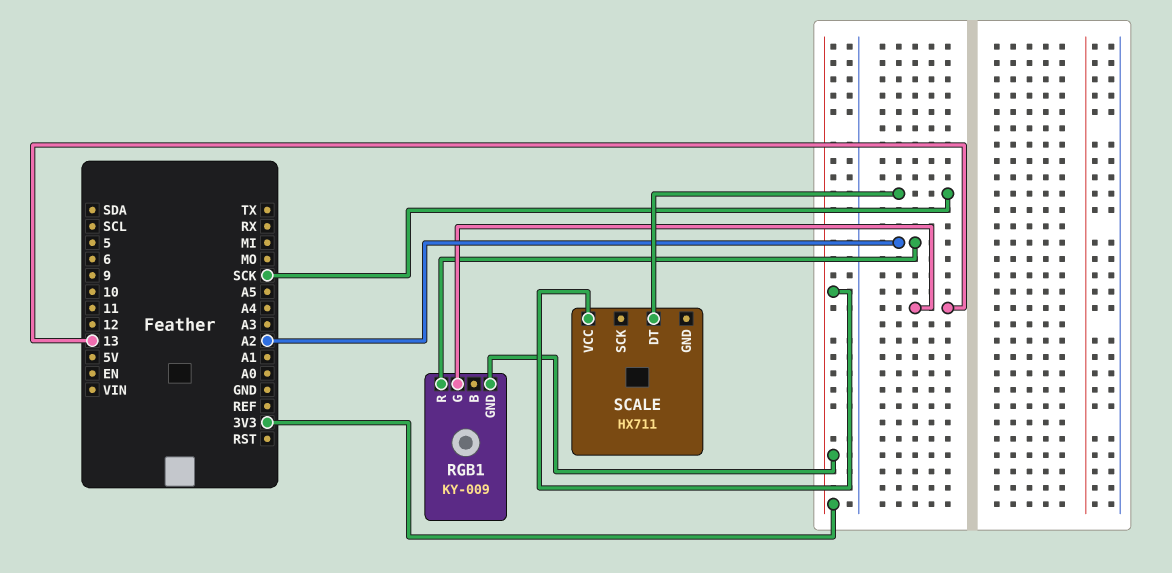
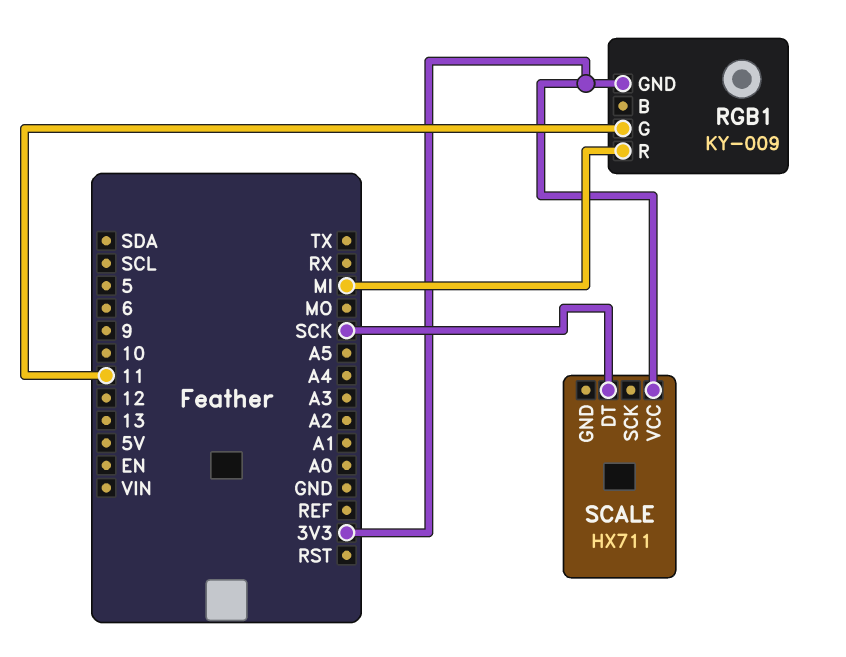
RGB1 pin G: 13 -> 11
RGB1 pin R: A2 -> MI

